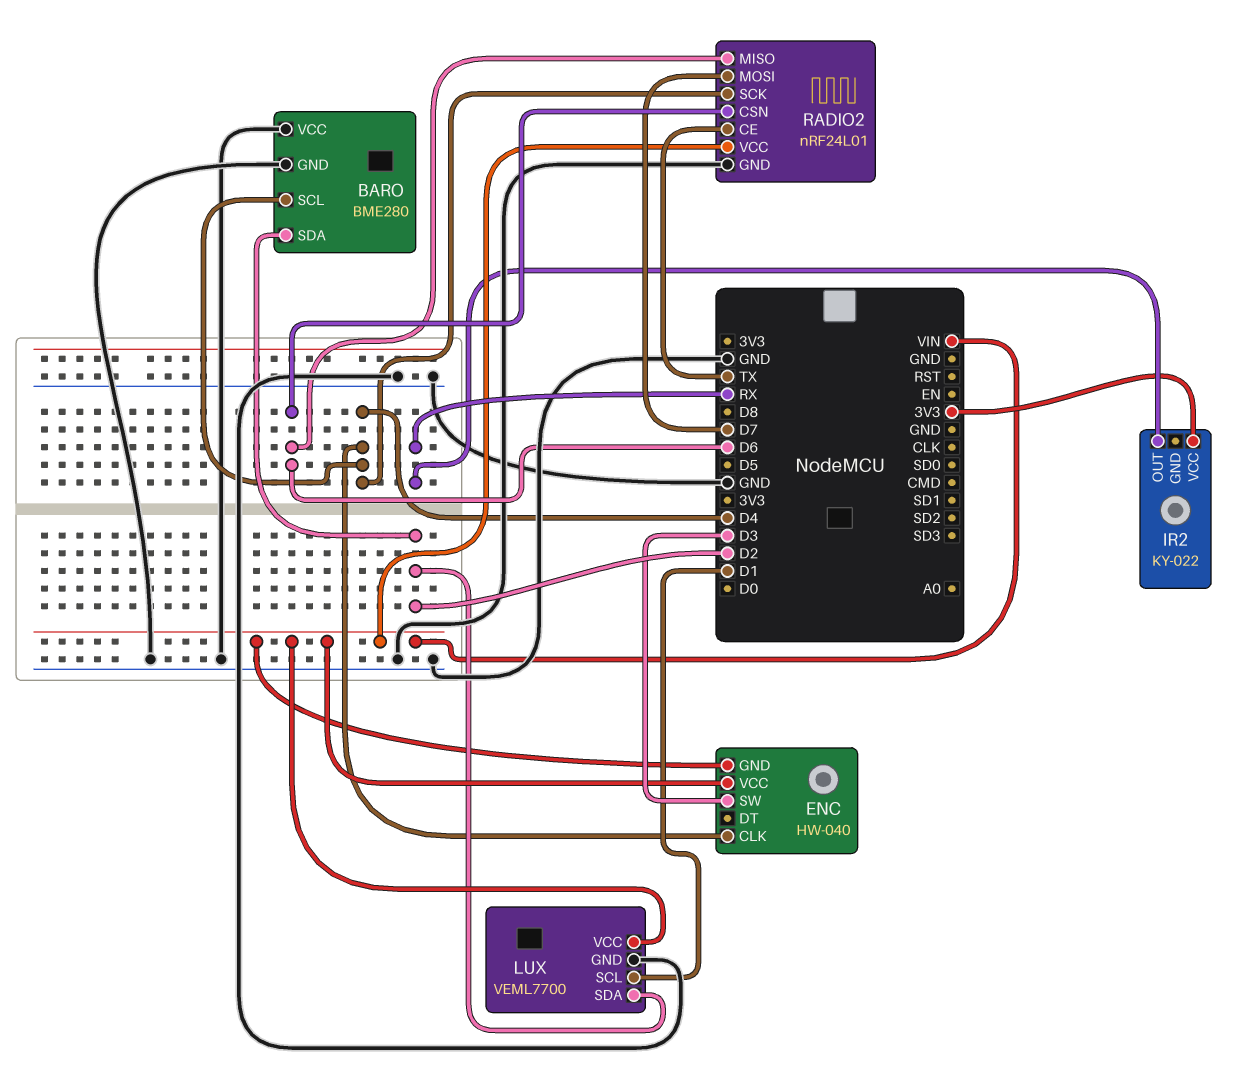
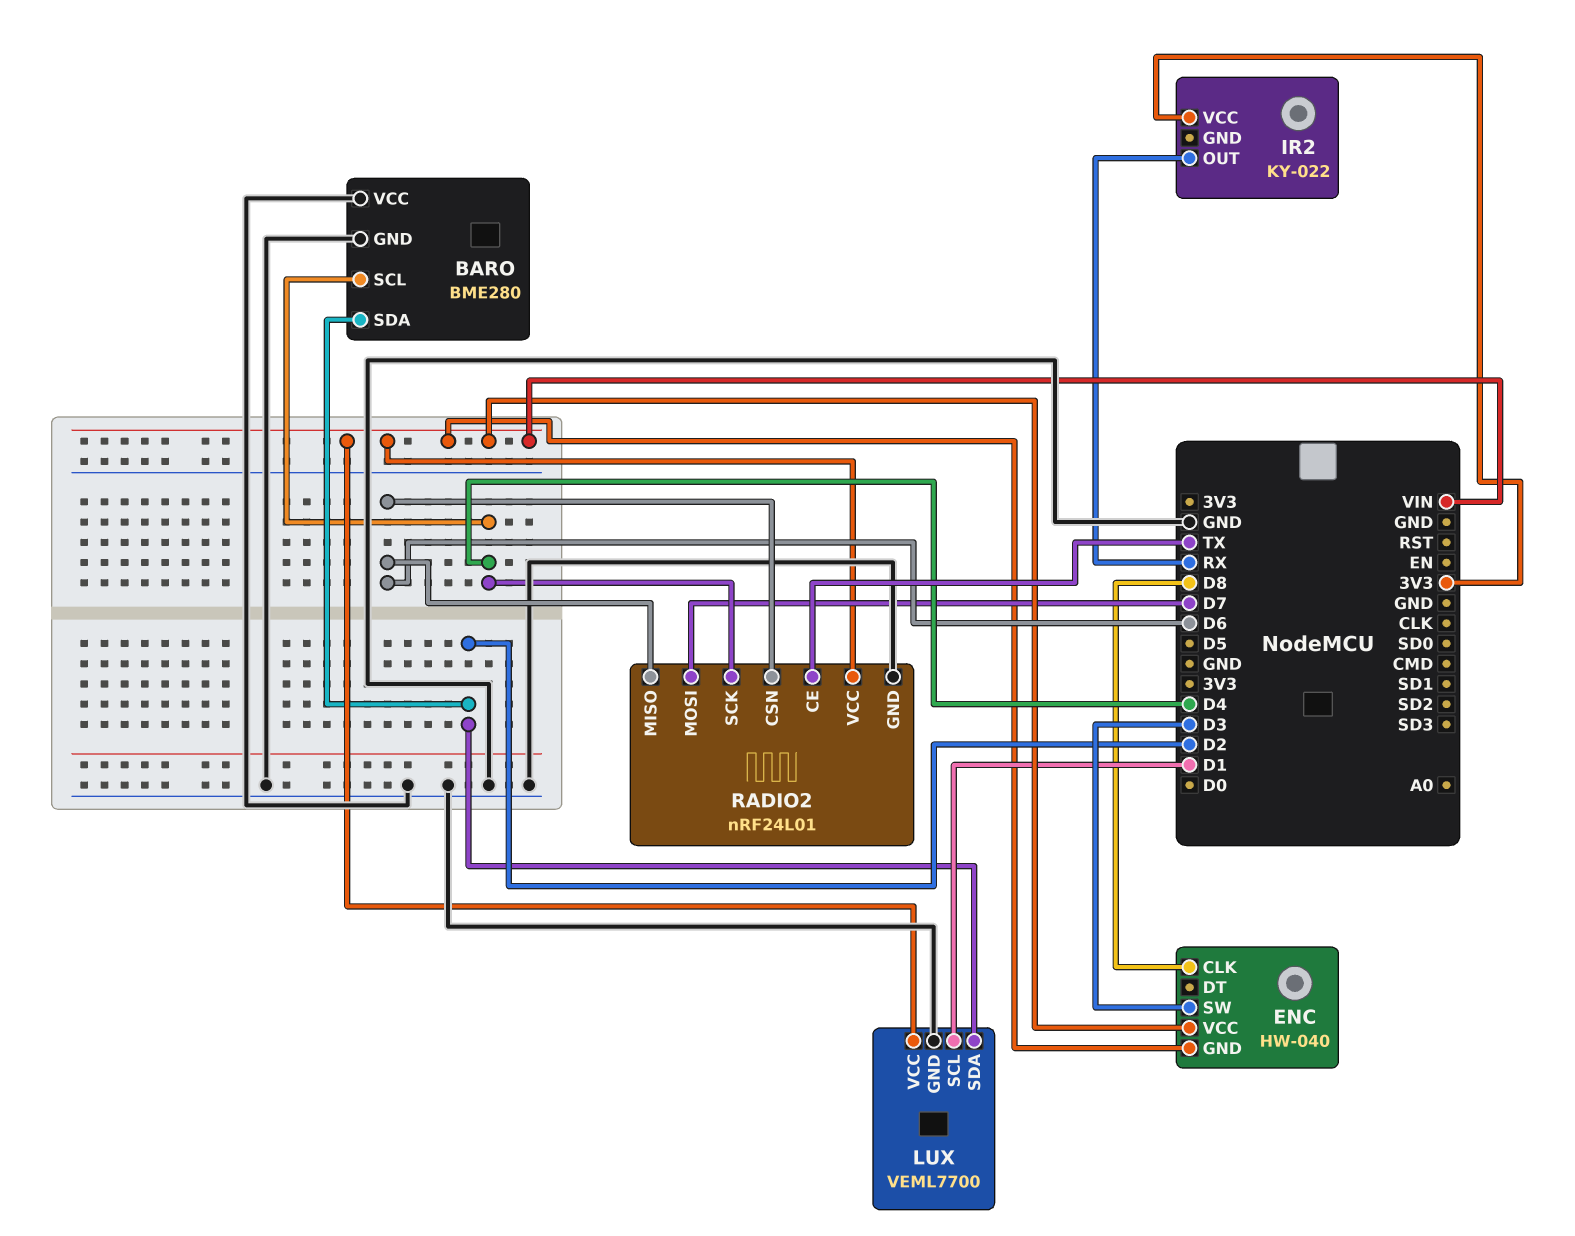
ENC pin CLK: D4 -> D8

